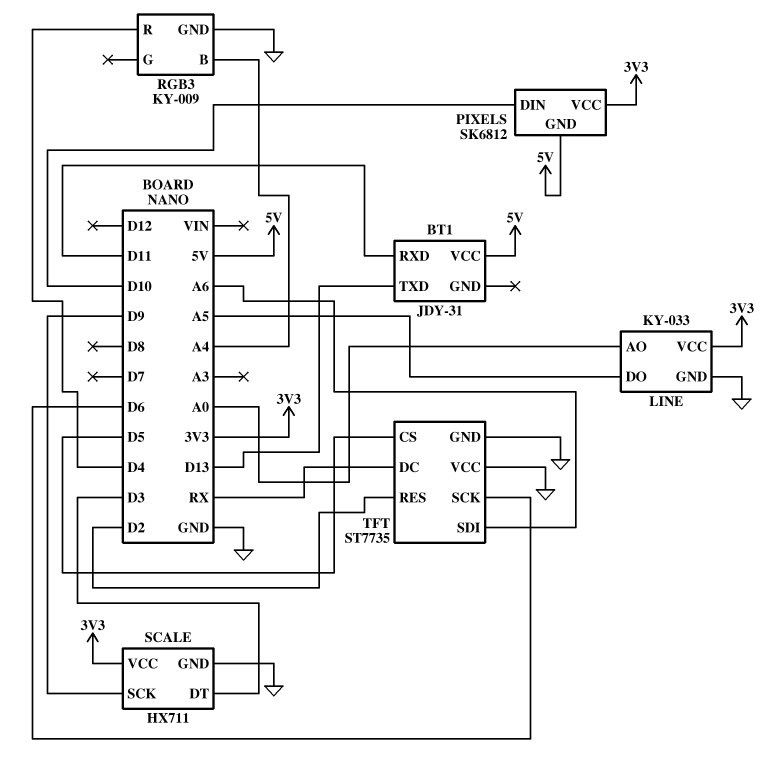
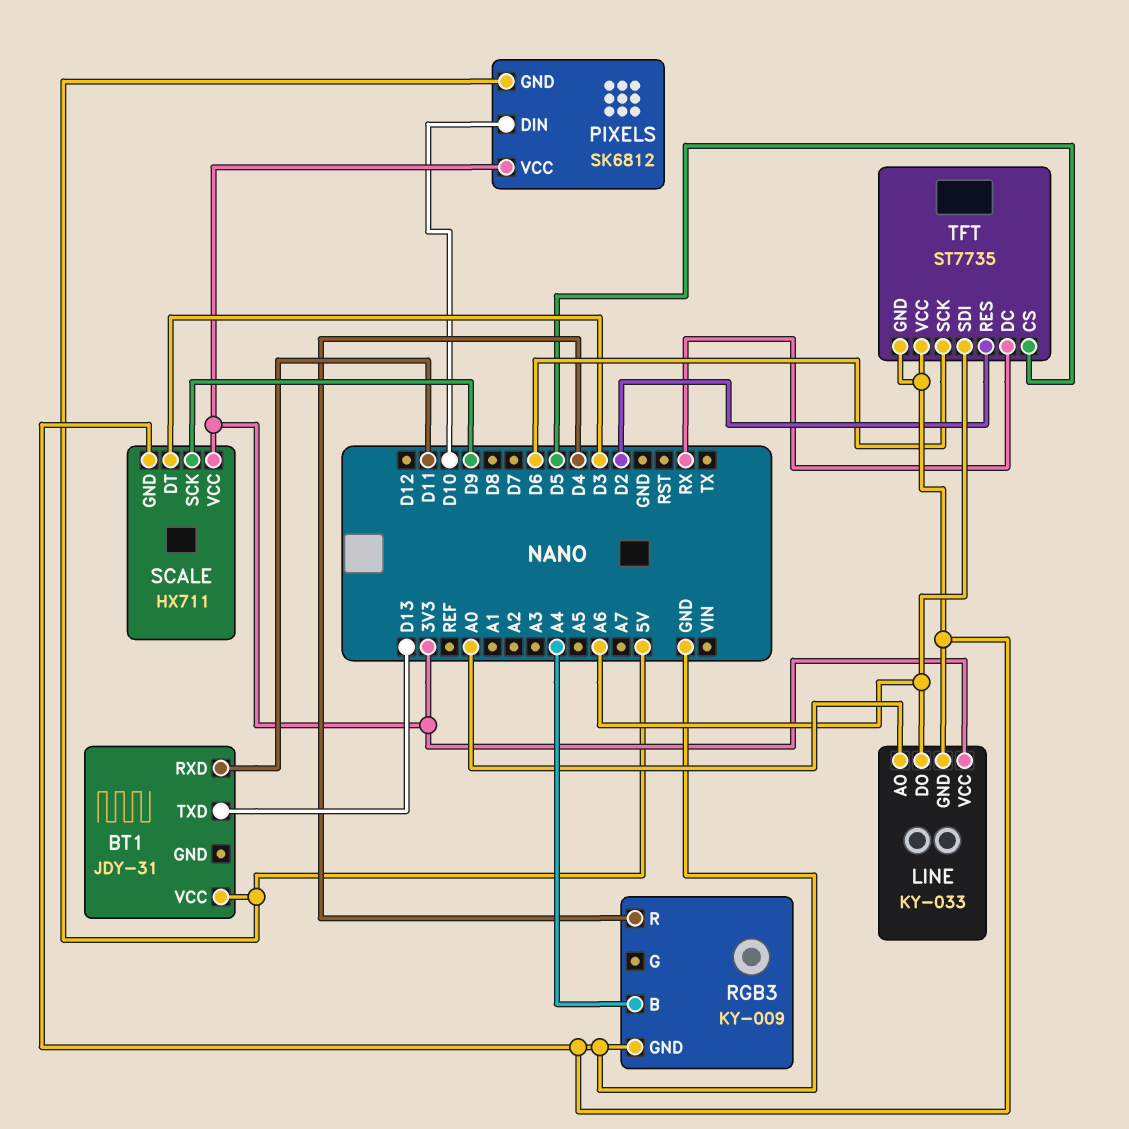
LINE pin DO: A5 -> A6

